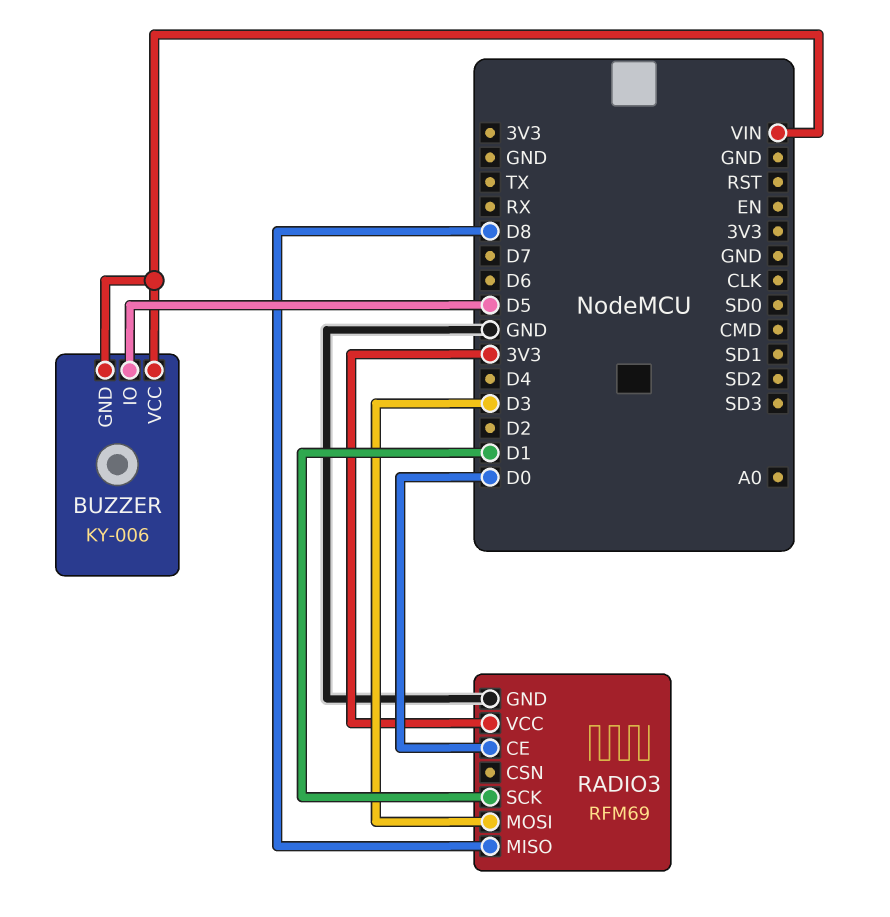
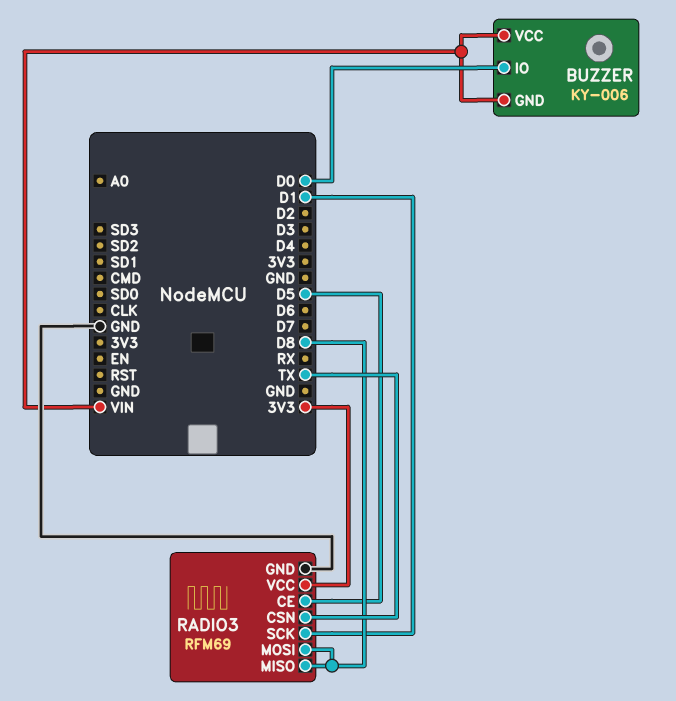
BUZZER pin IO: D5 -> D0
RADIO3 pin CE: D0 -> D5
RADIO3 pin CSN: none -> TX
RADIO3 pin MOSI: D3 -> D8

